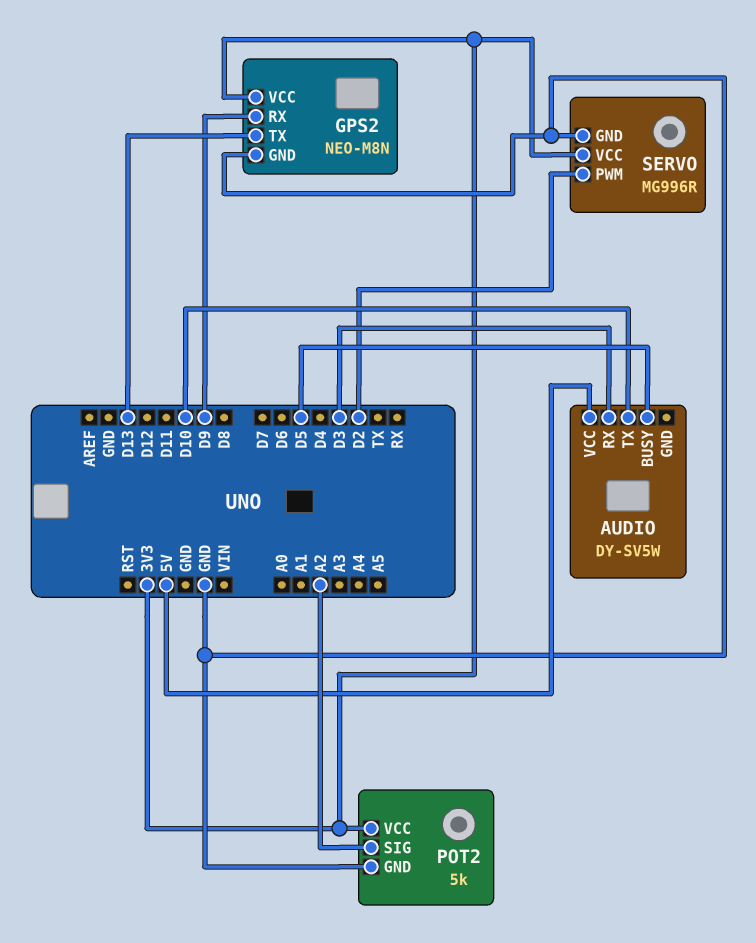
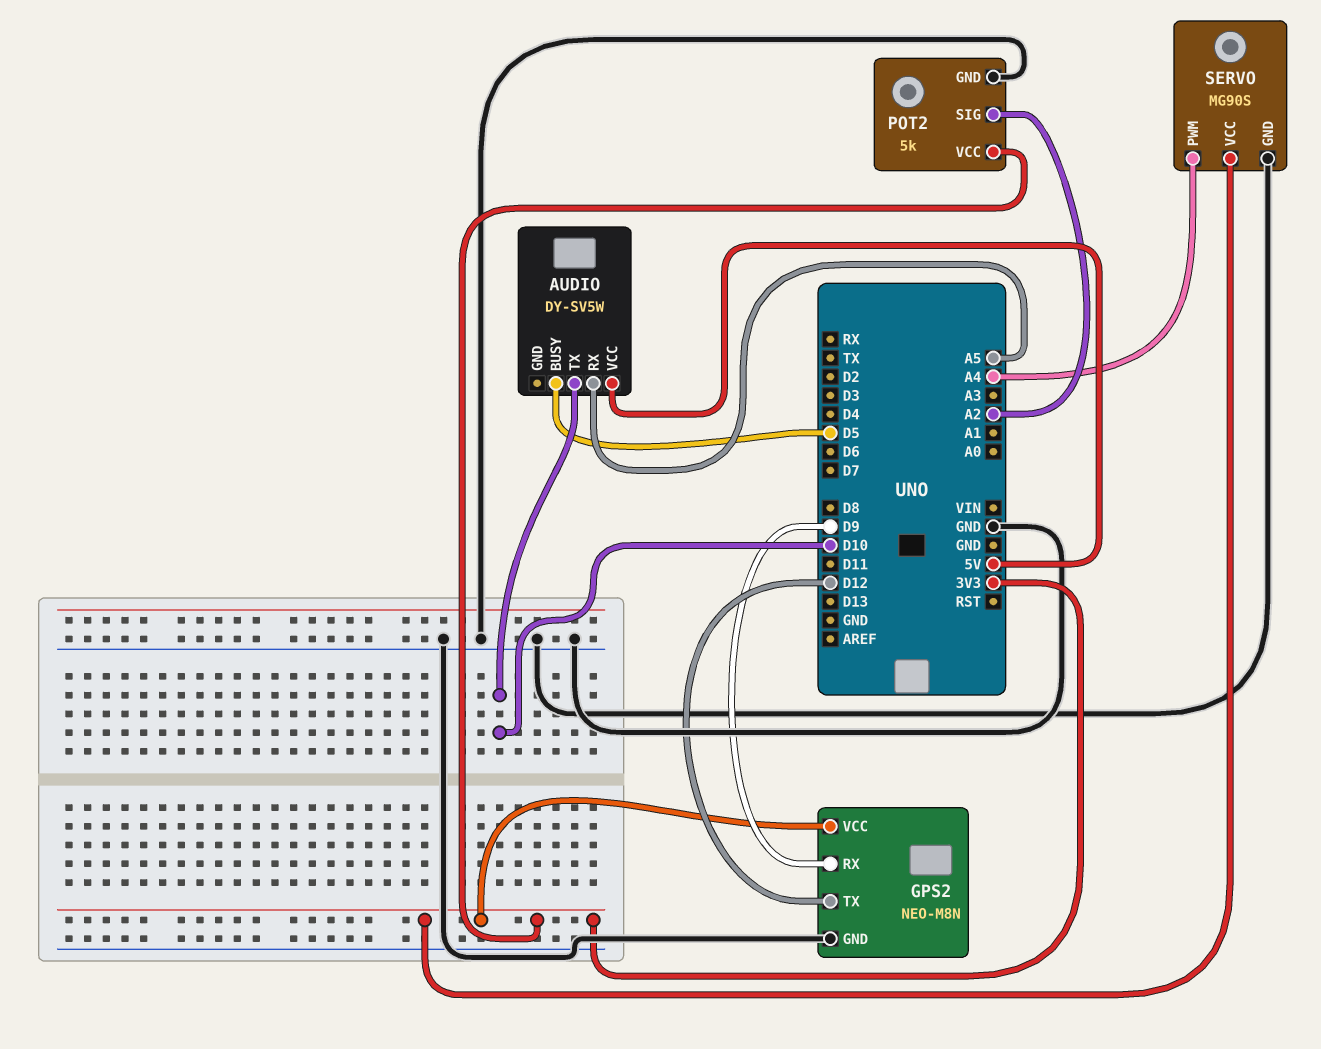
AUDIO pin RX: D3 -> A5
GPS2 pin TX: D13 -> D12
SERVO: MG996R -> MG90S
SERVO pin PWM: D2 -> A4

